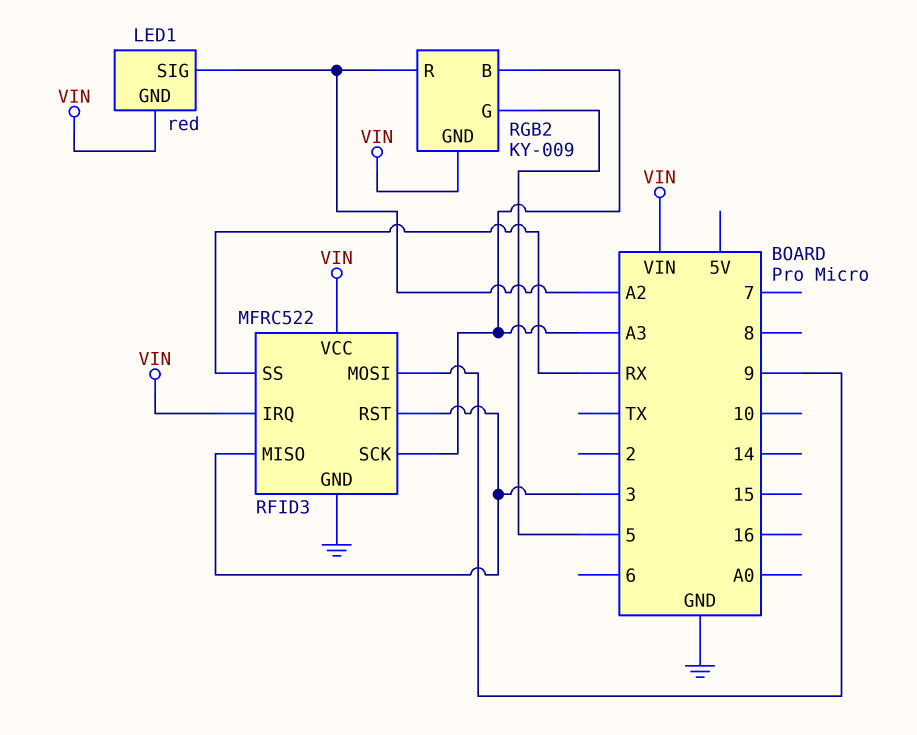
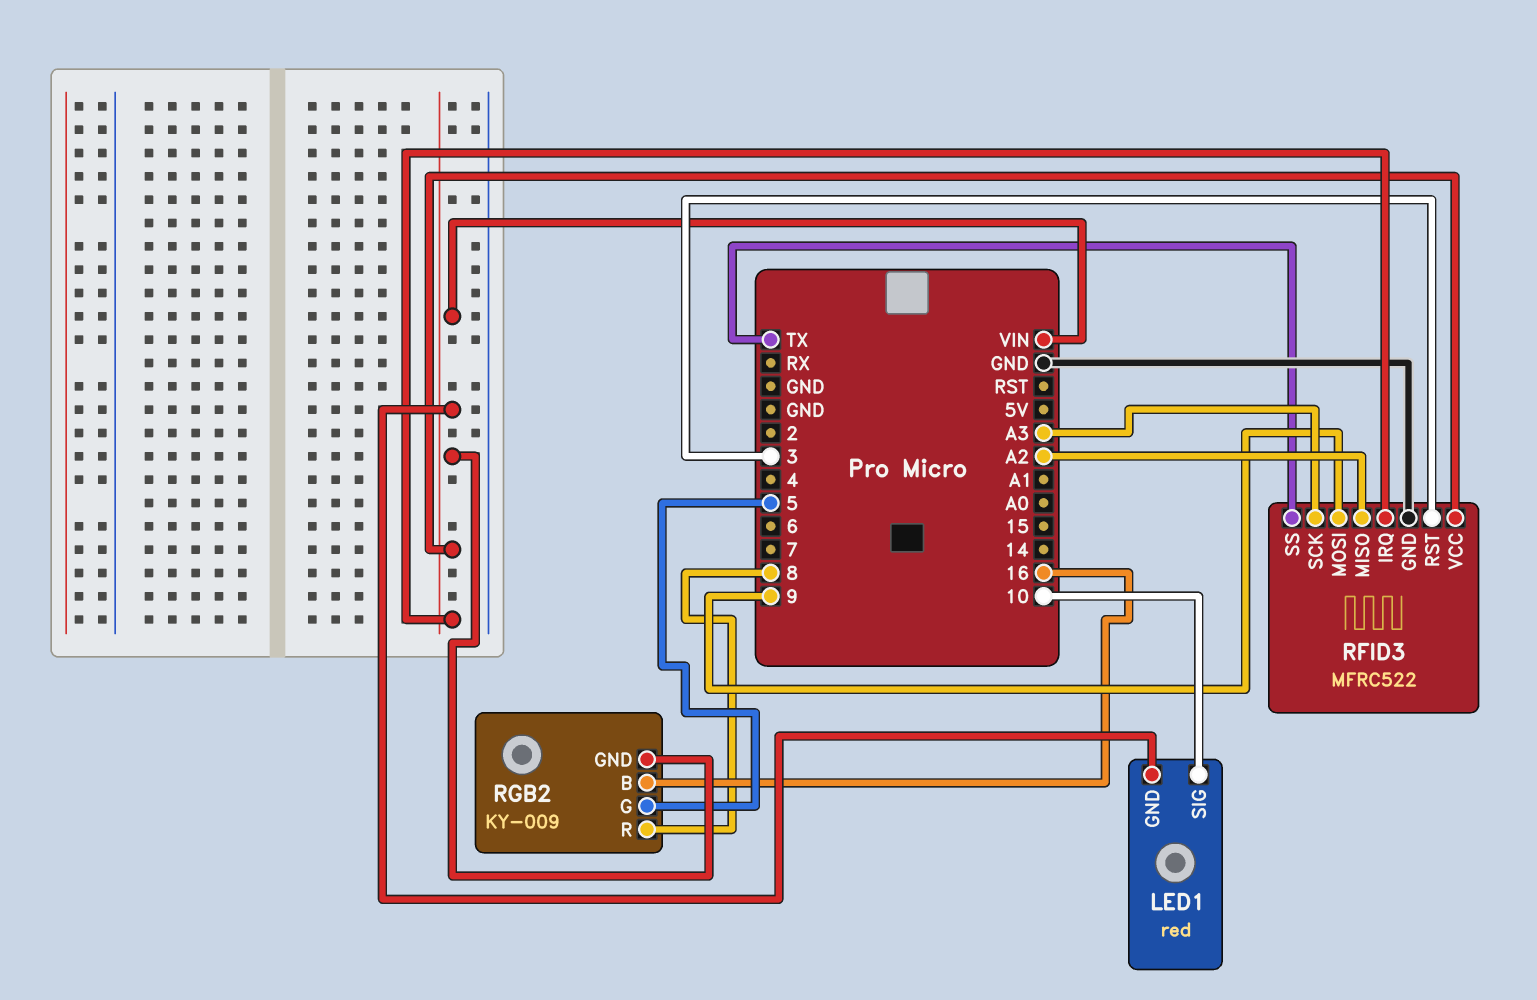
LED1 pin SIG: A2 -> 10
RFID3 pin MISO: 3 -> A2
RFID3 pin SS: RX -> TX
RGB2 pin B: A3 -> 16
RGB2 pin R: A2 -> 8

